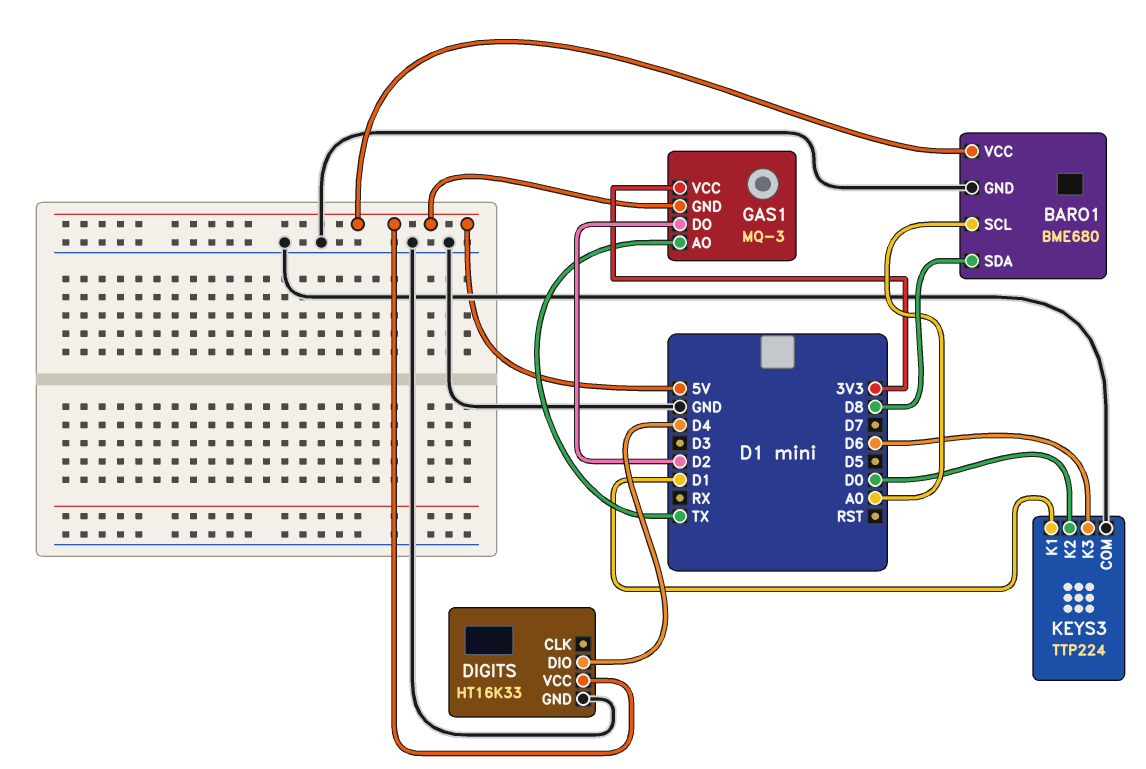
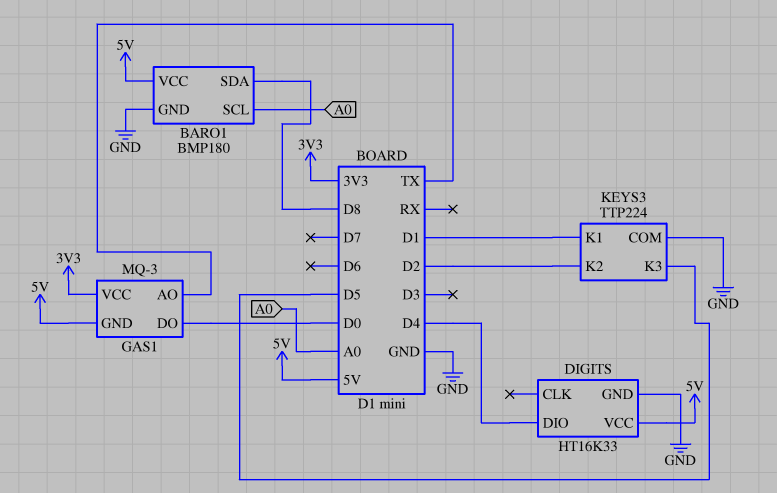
BARO1: BME680 -> BMP180
GAS1 pin DO: D2 -> D0
KEYS3 pin K2: D0 -> D2
KEYS3 pin K3: D6 -> D5

